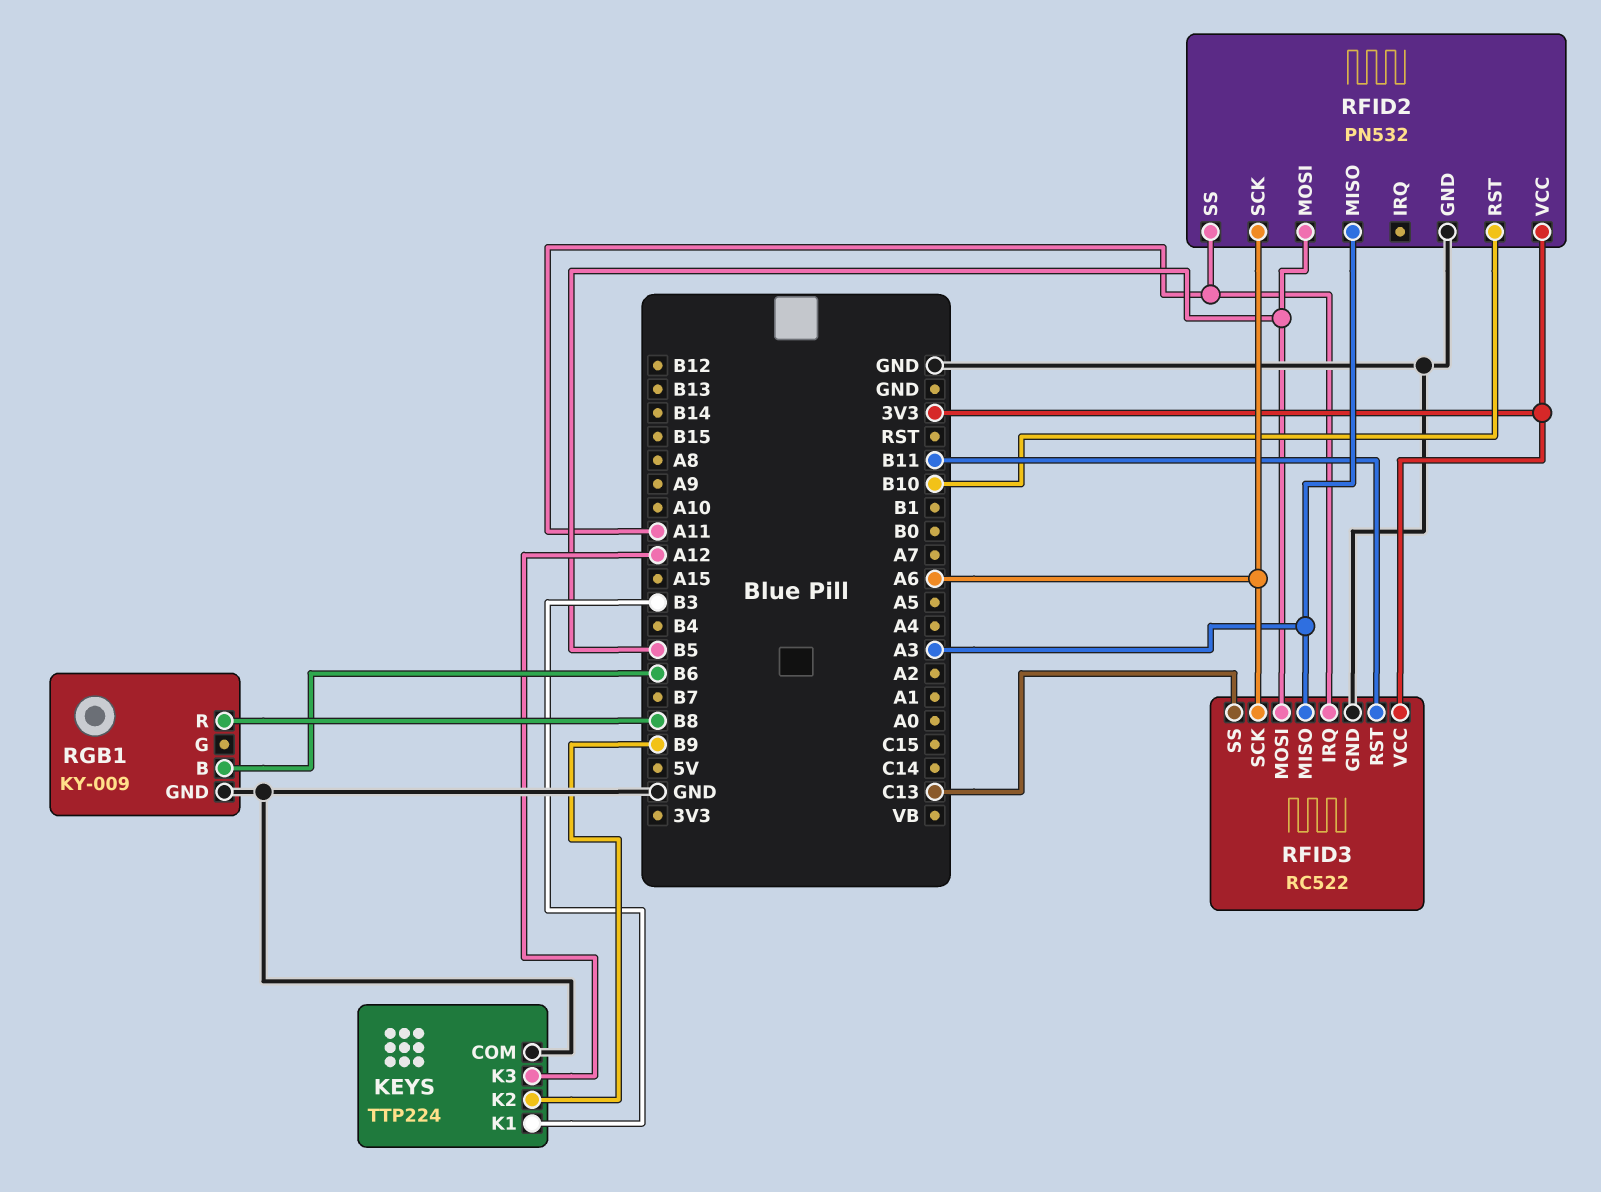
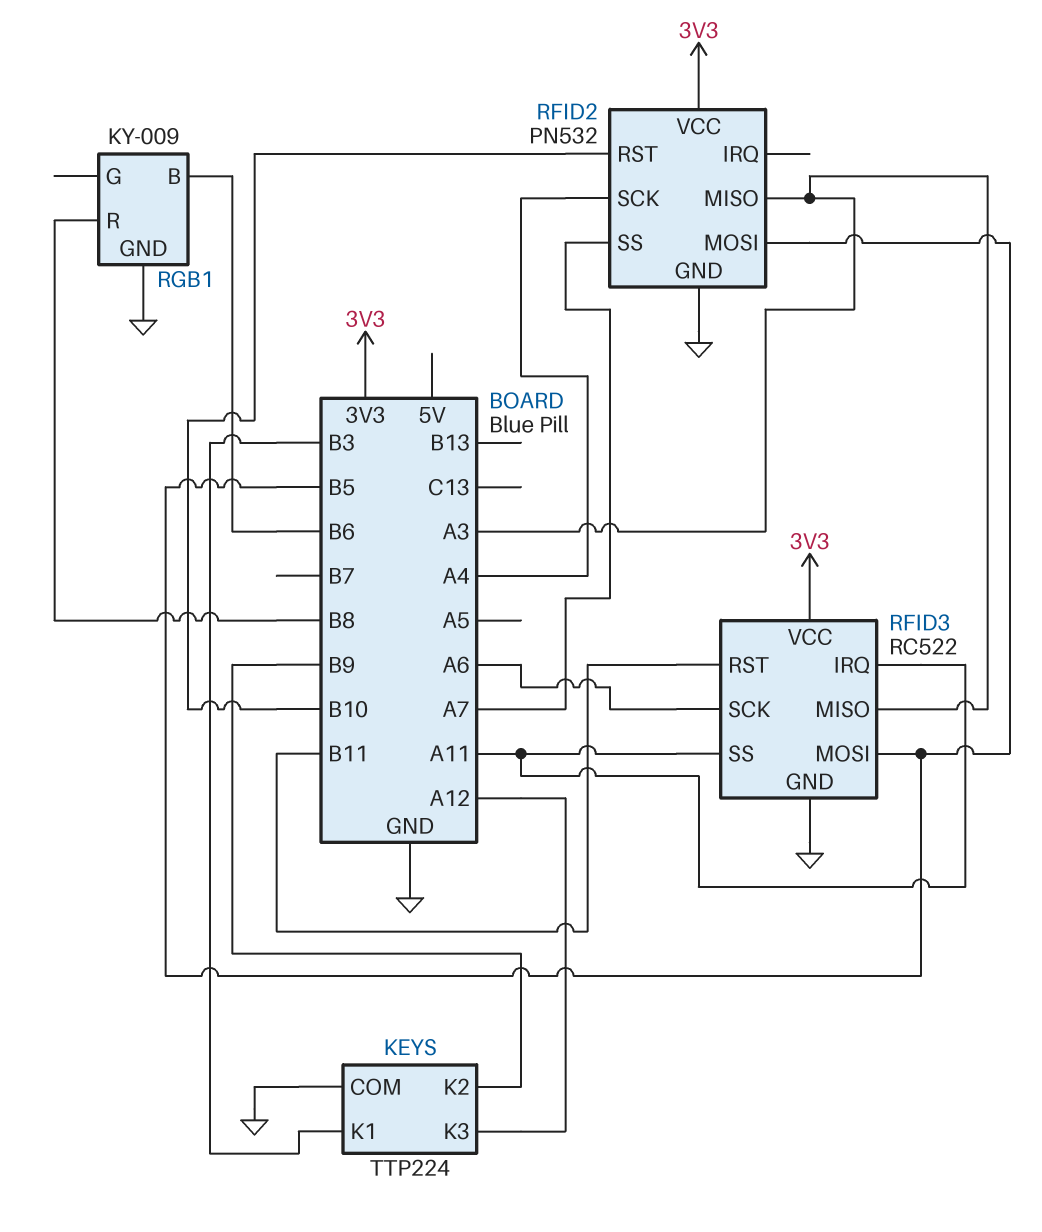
RFID2 pin SCK: A6 -> A4
RFID2 pin SS: A11 -> A7
RFID3 pin SS: C13 -> A11

